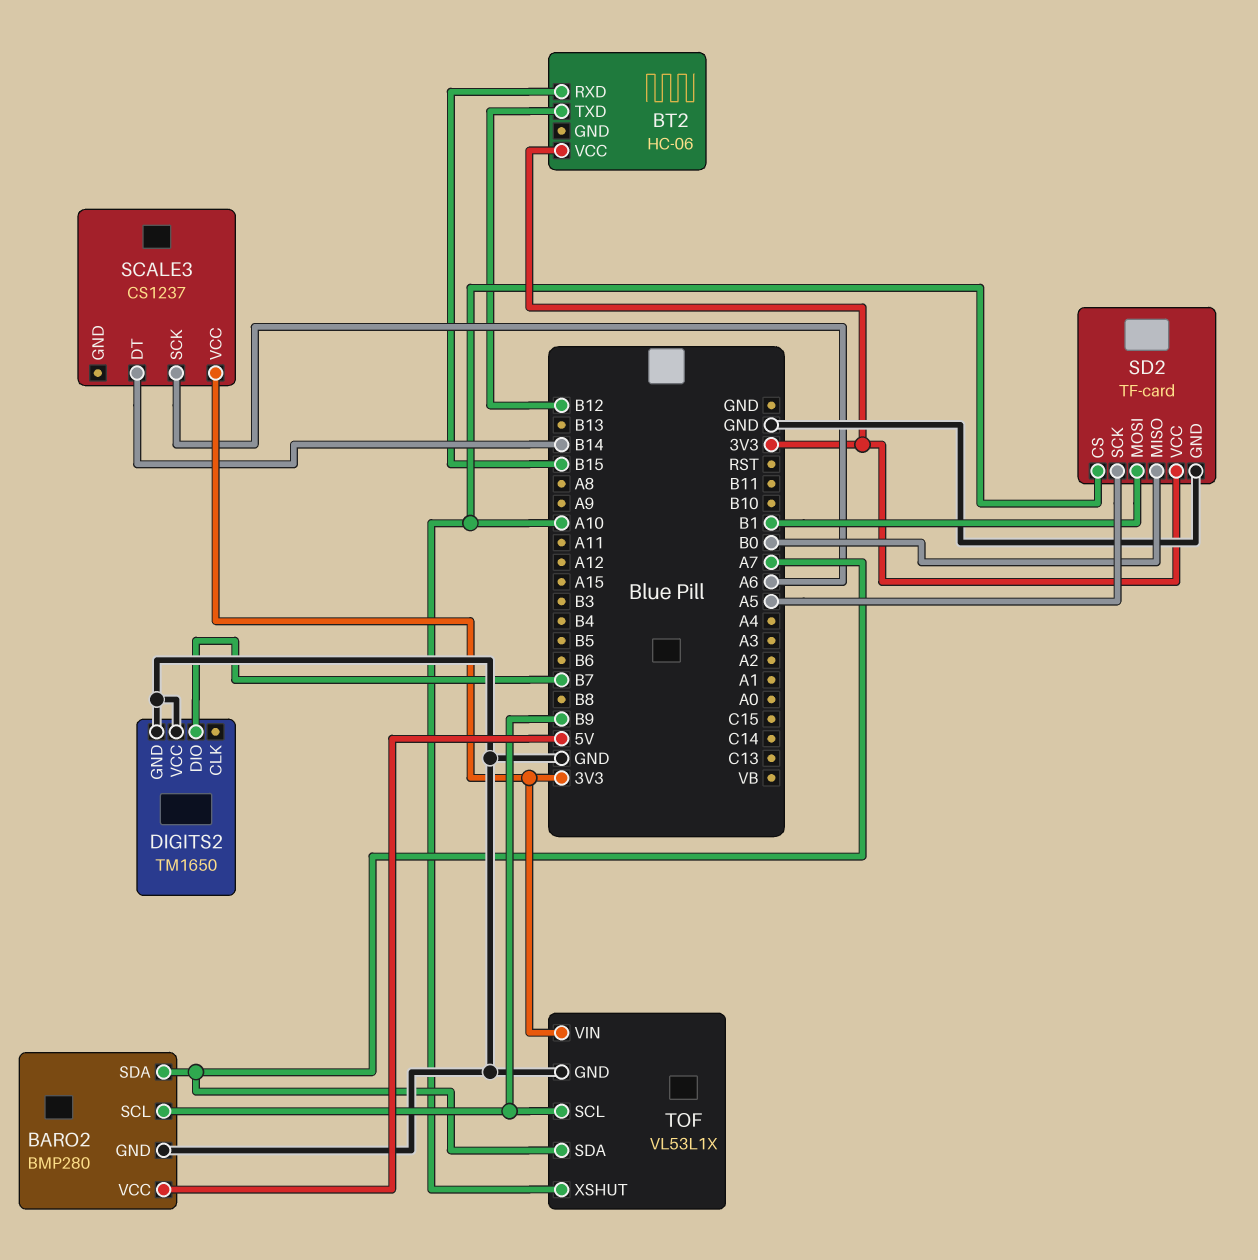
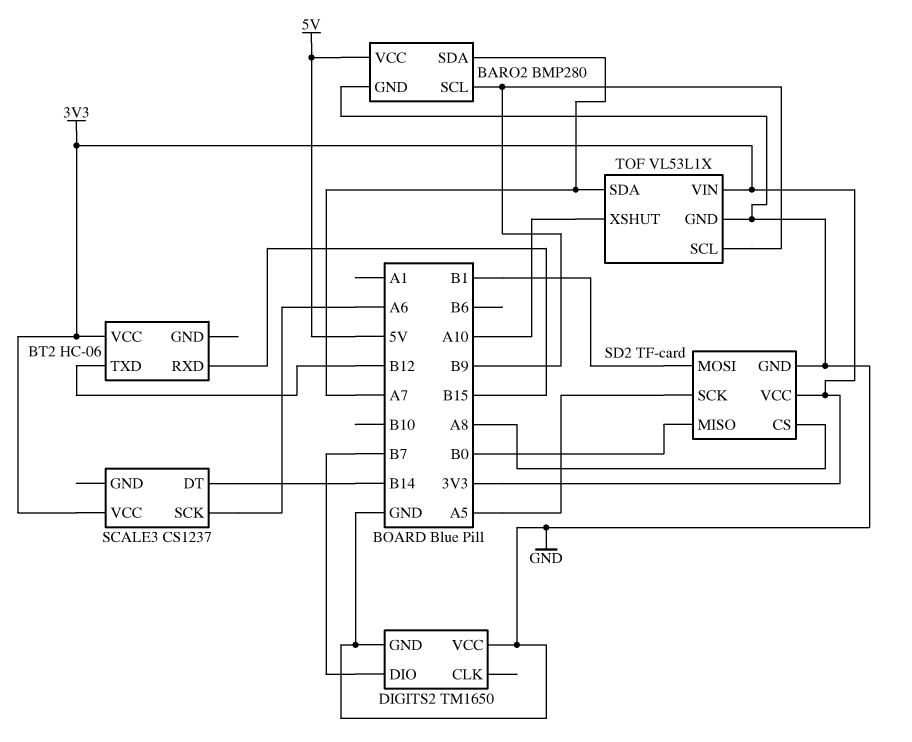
SD2 pin CS: A10 -> A8

